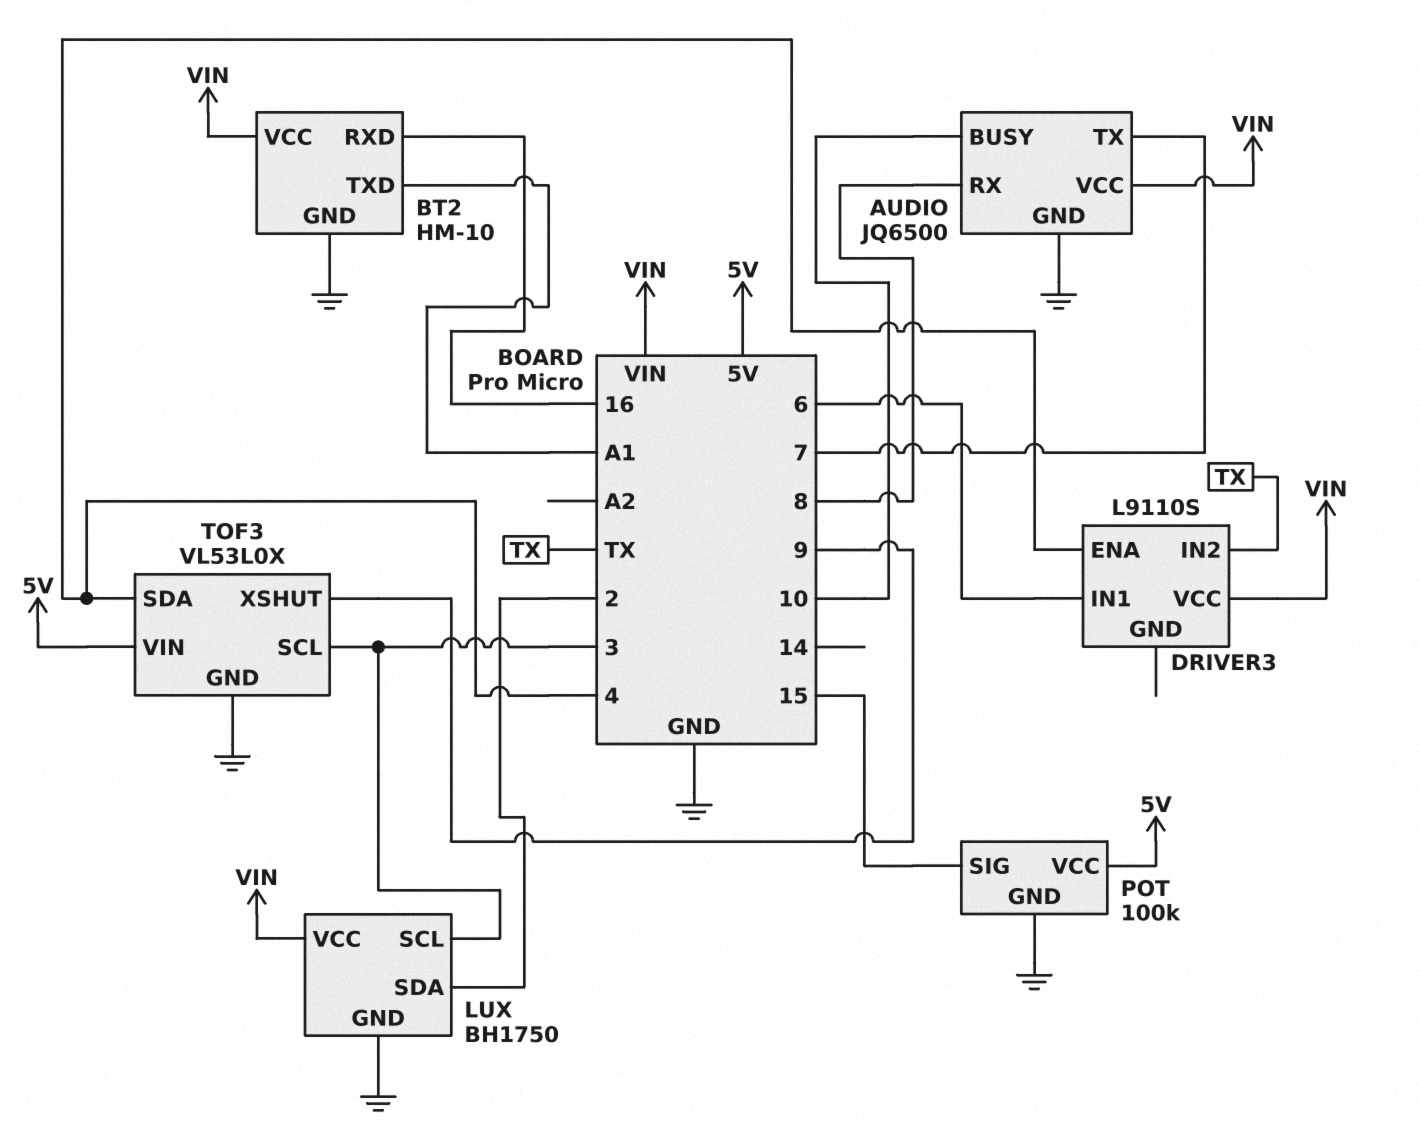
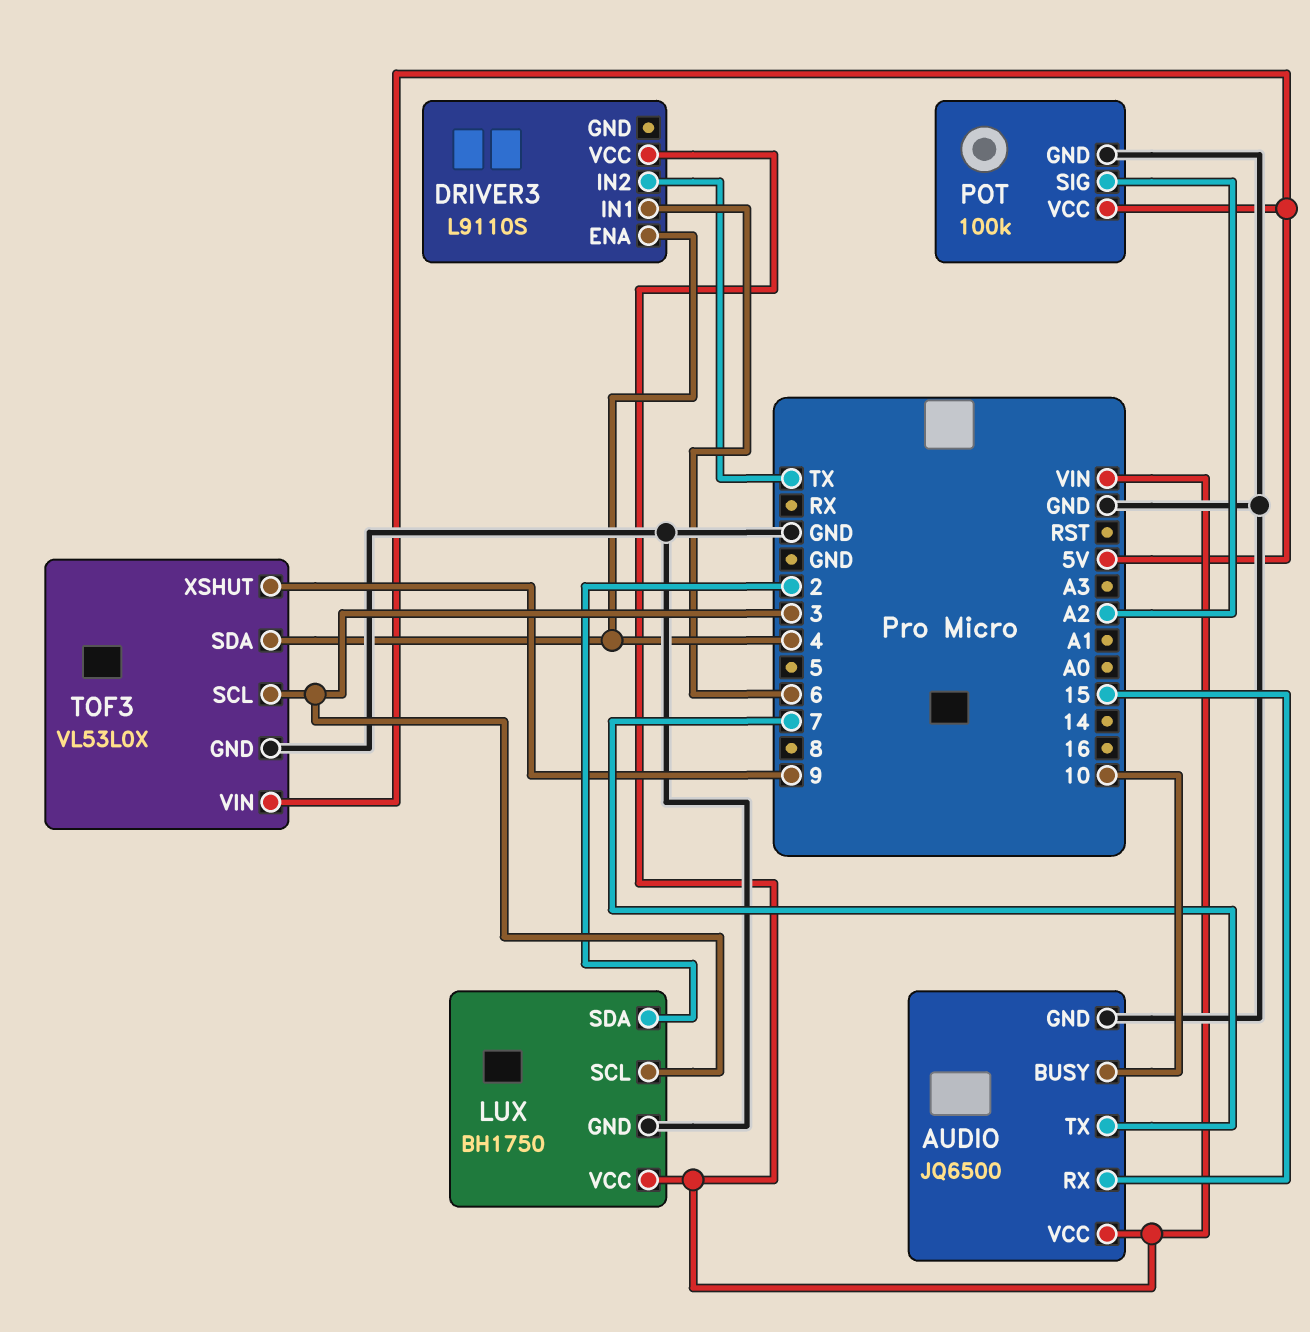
AUDIO pin RX: 8 -> 15
BT2: HM-10 -> none
BT2 pin GND: GND -> none
BT2 pin RXD: 16 -> none
BT2 pin TXD: A1 -> none
BT2 pin VCC: VIN -> none
POT pin SIG: 15 -> A2

